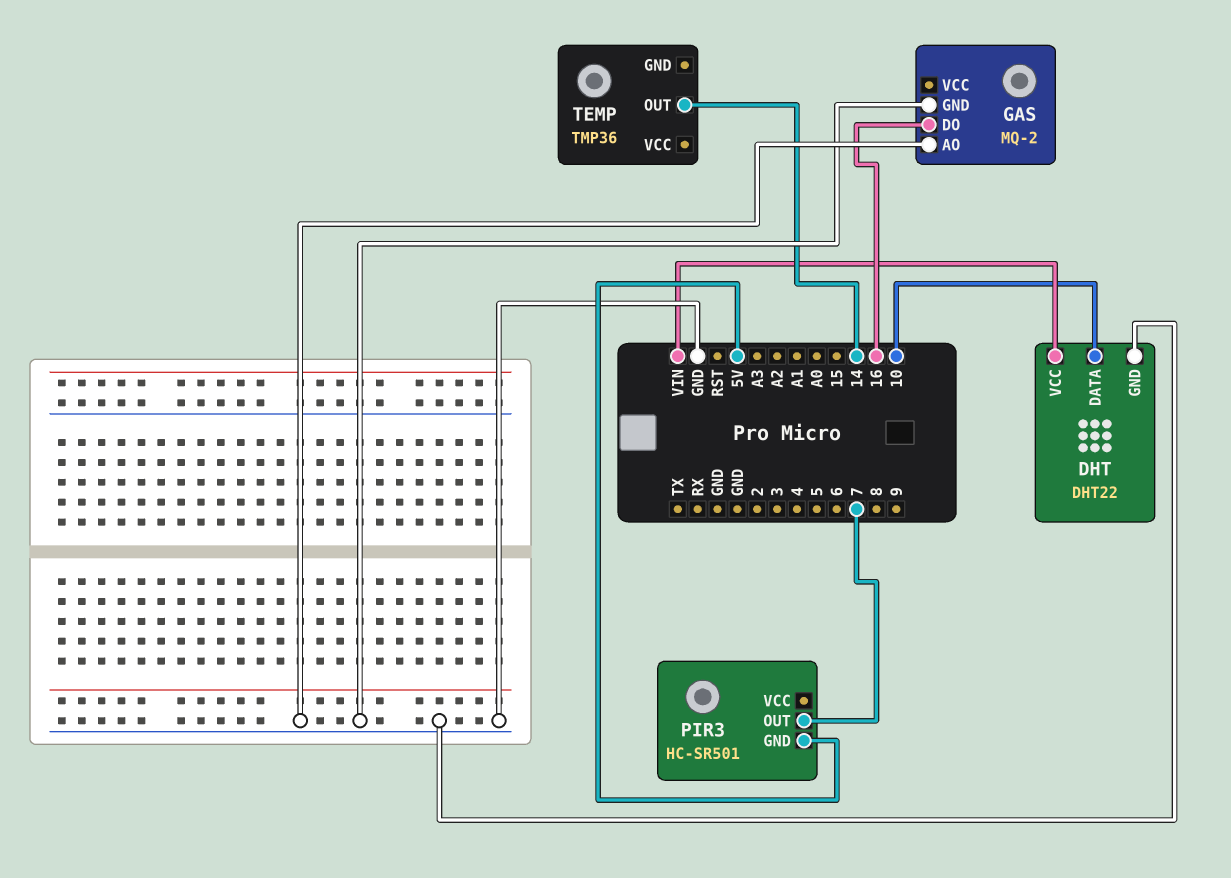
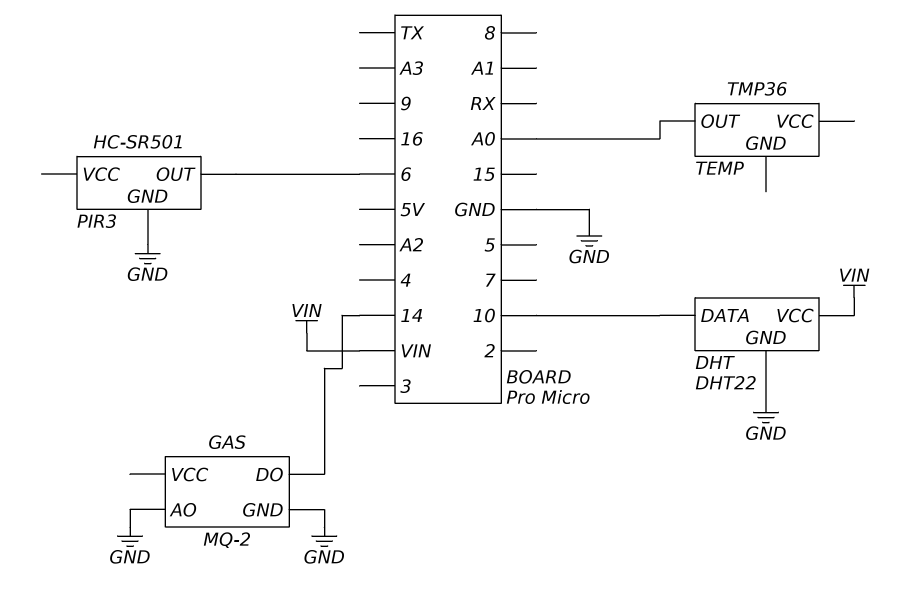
GAS pin DO: 16 -> 14
PIR3 pin GND: 5V -> GND
PIR3 pin OUT: 7 -> 6
TEMP pin OUT: 14 -> A0

